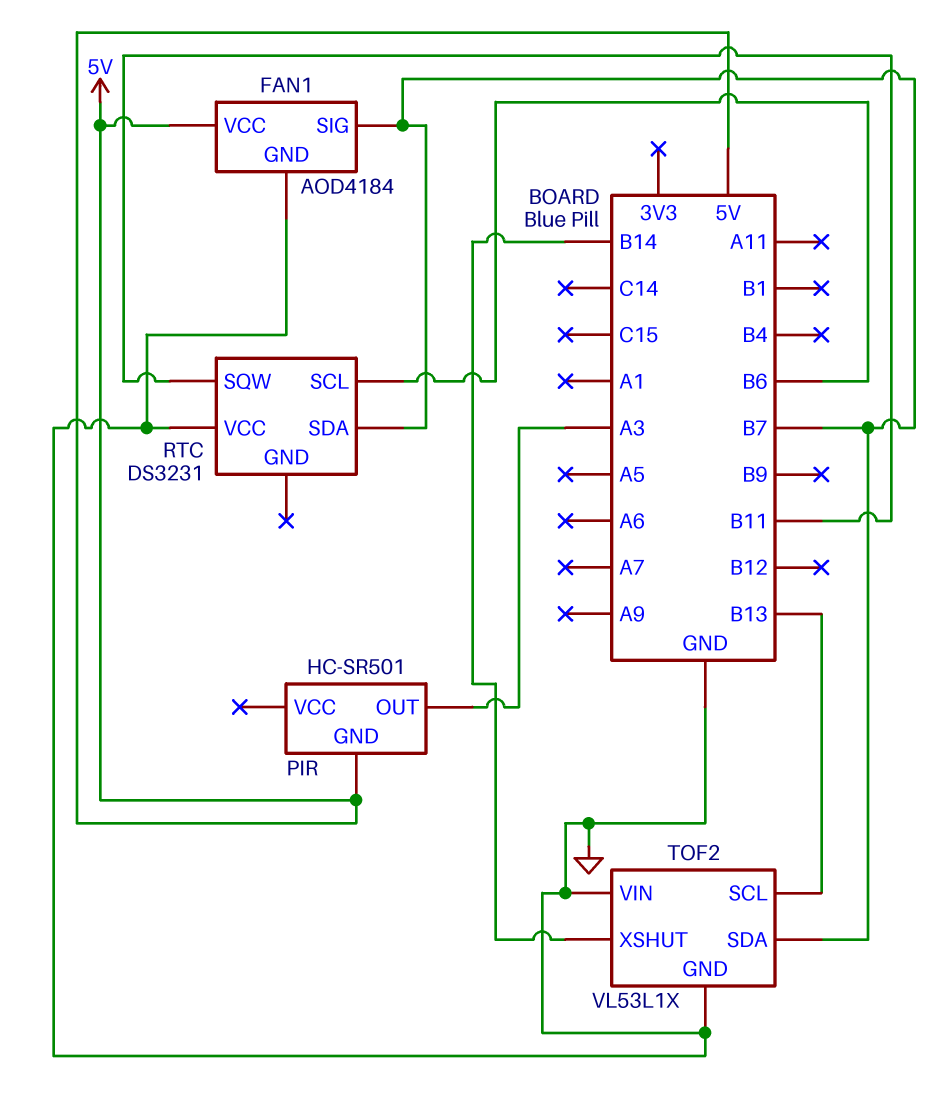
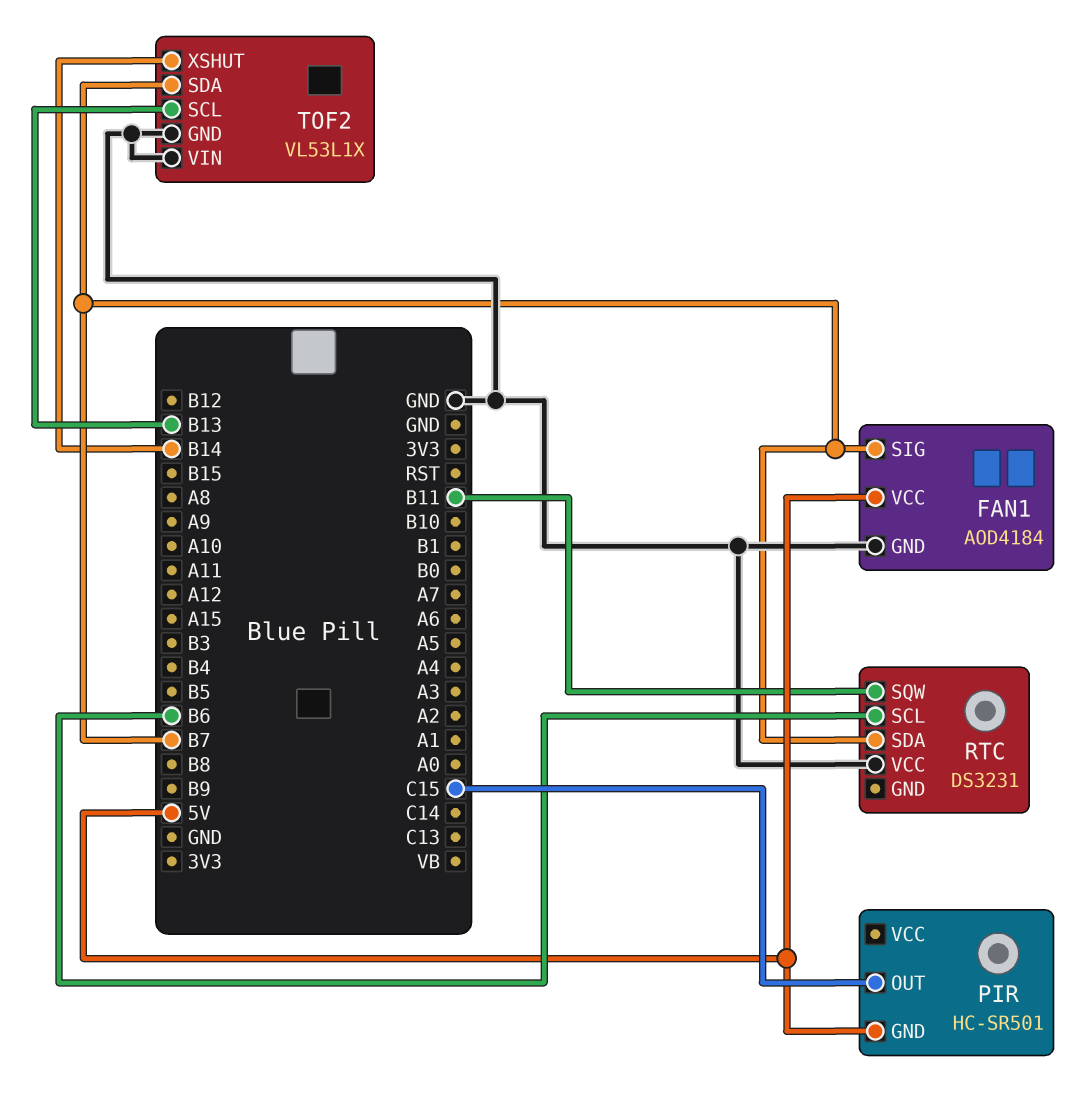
PIR pin OUT: A3 -> C15

